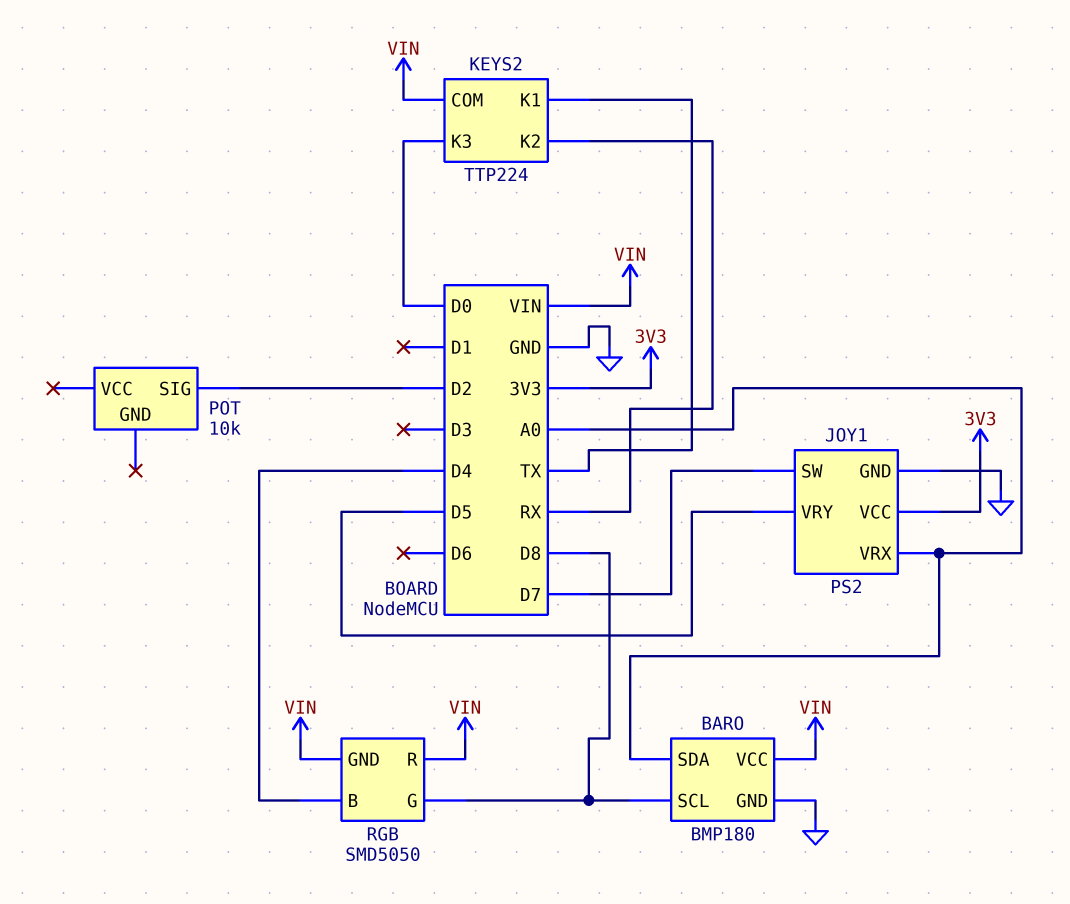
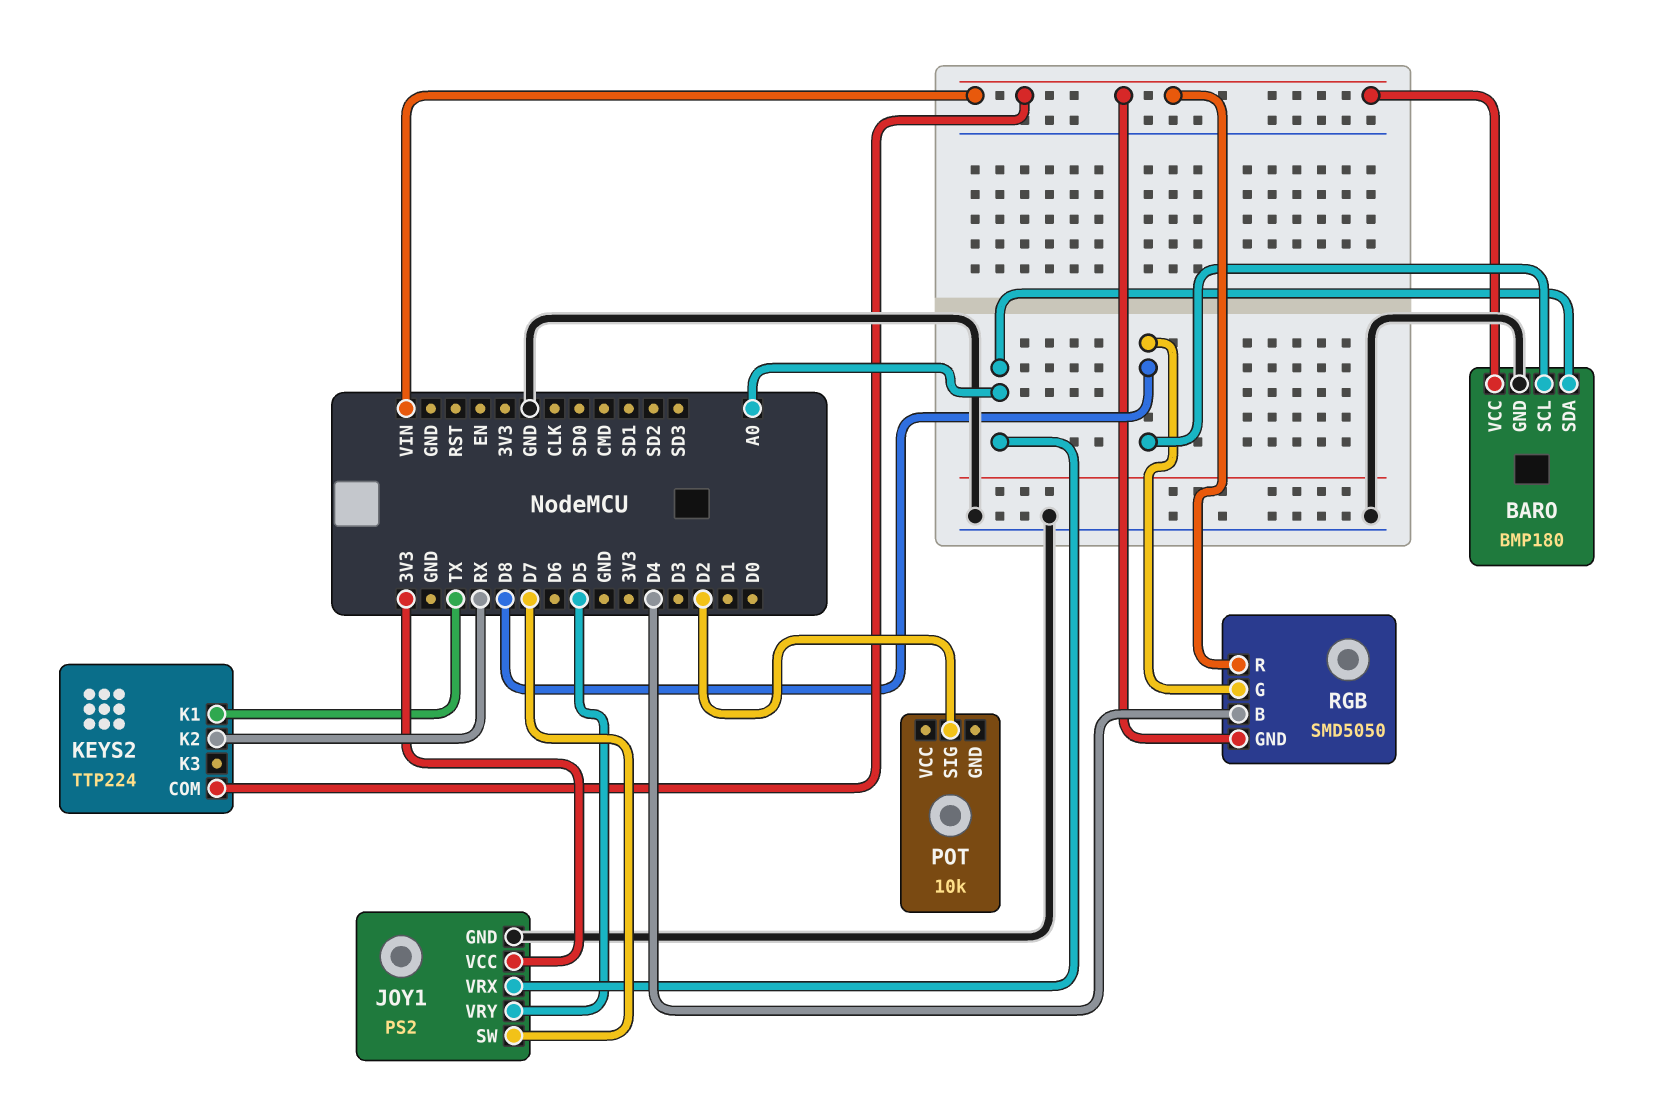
KEYS2 pin K3: D0 -> none

